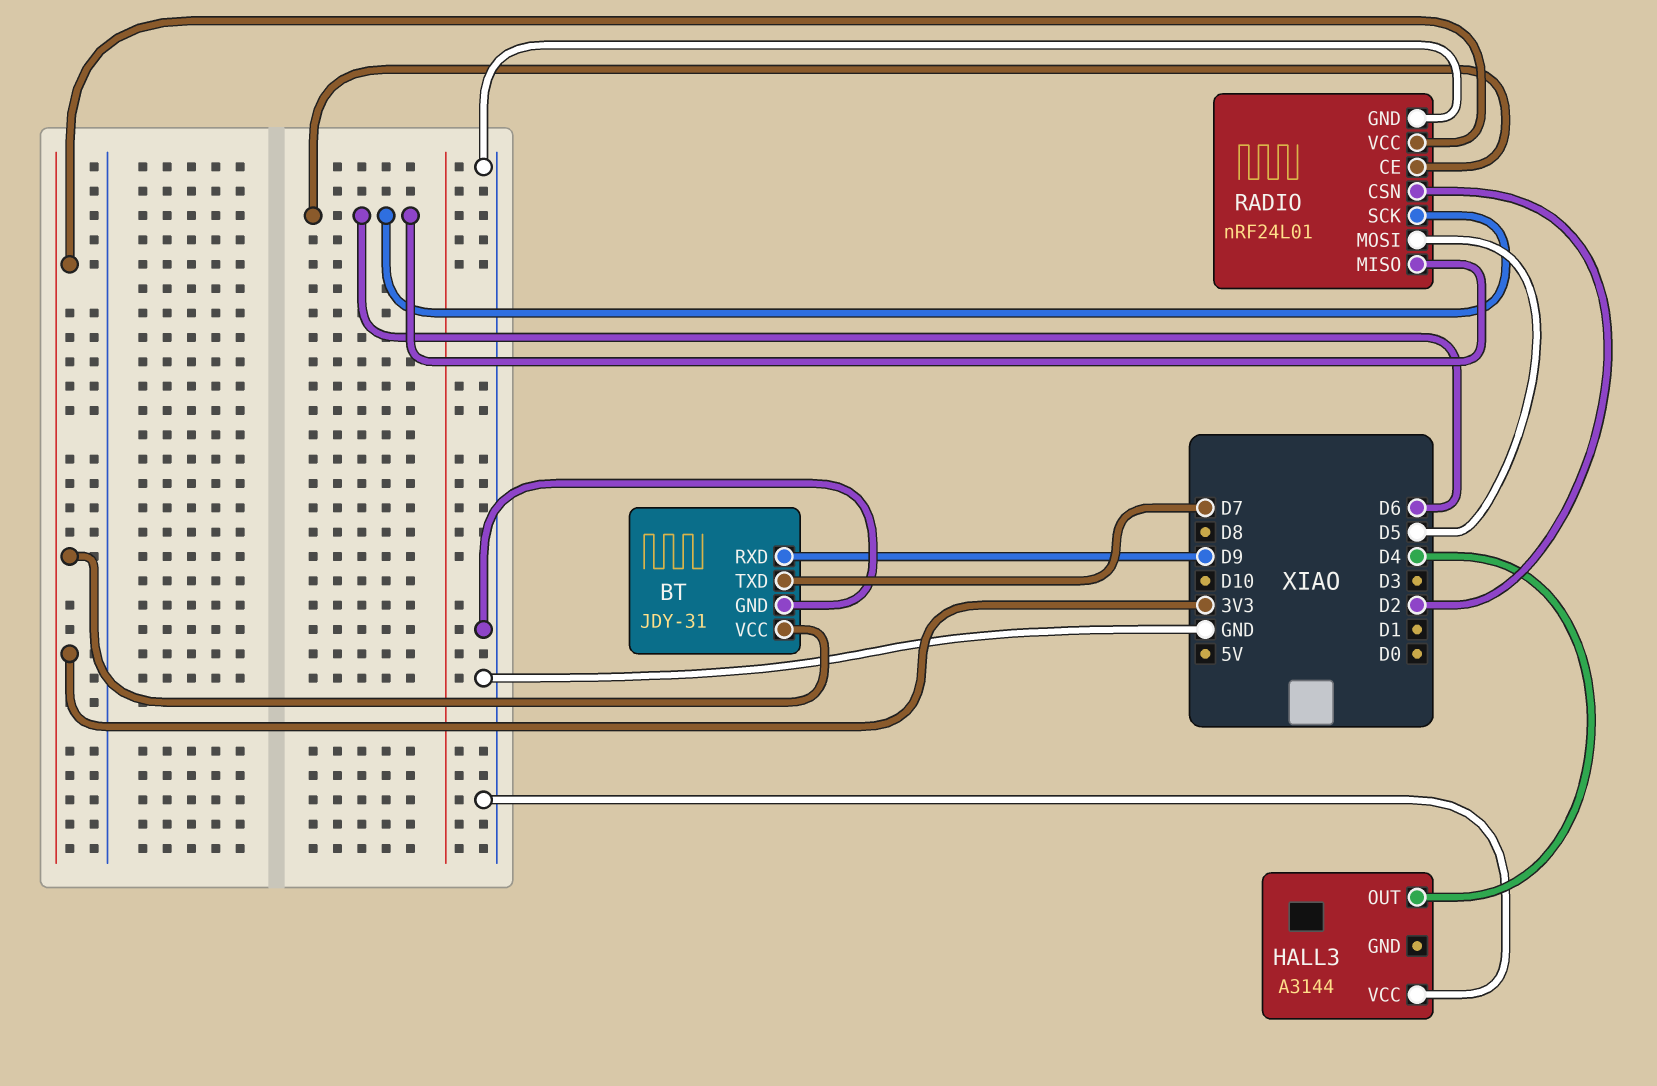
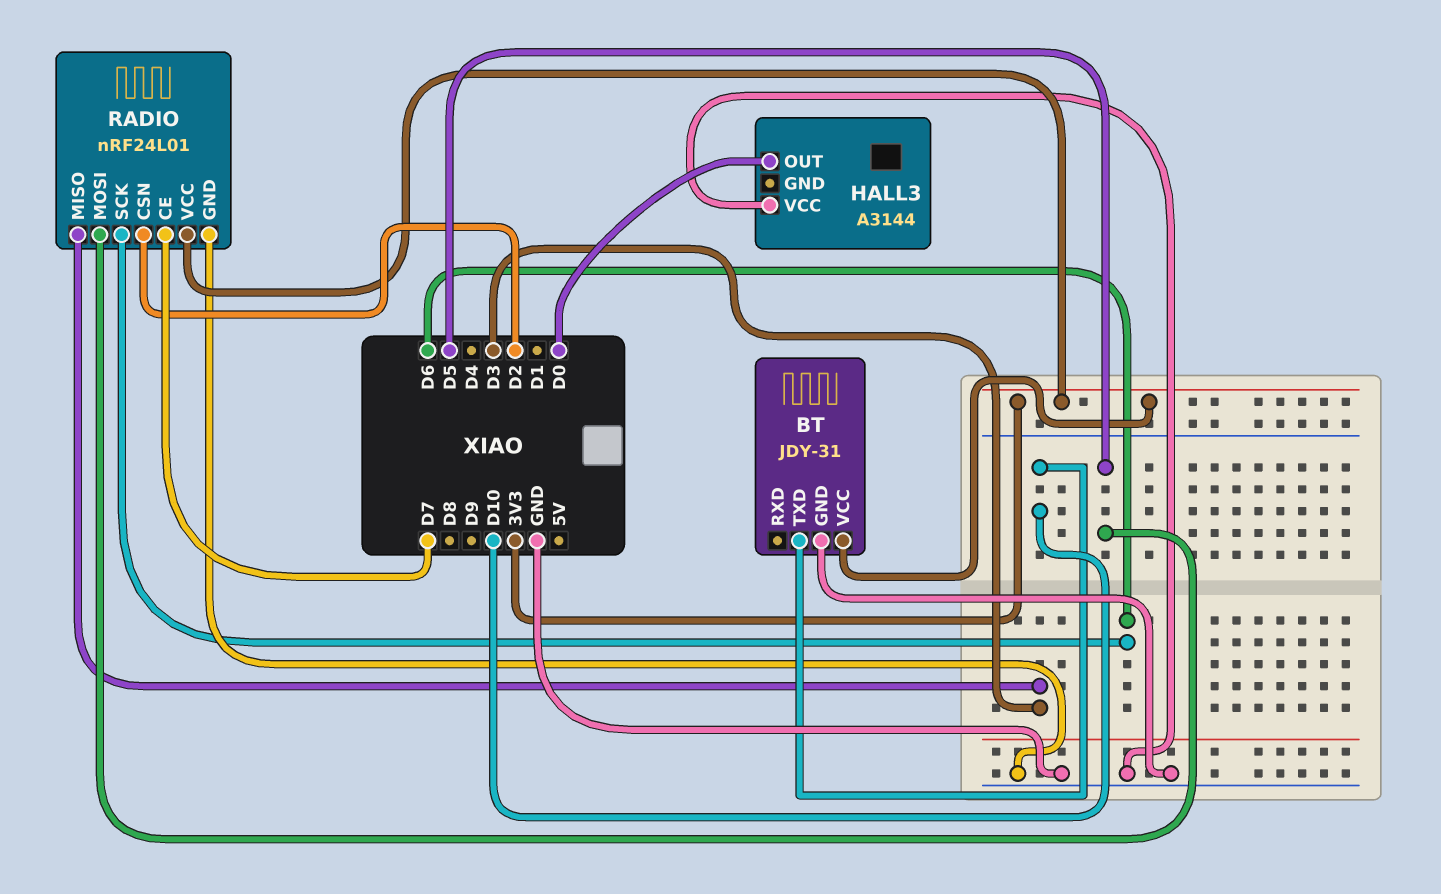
BT pin RXD: D9 -> none
BT pin TXD: D7 -> D10
HALL3 pin OUT: D4 -> D0
RADIO pin CE: D6 -> D7
RADIO pin MISO: D6 -> D3

